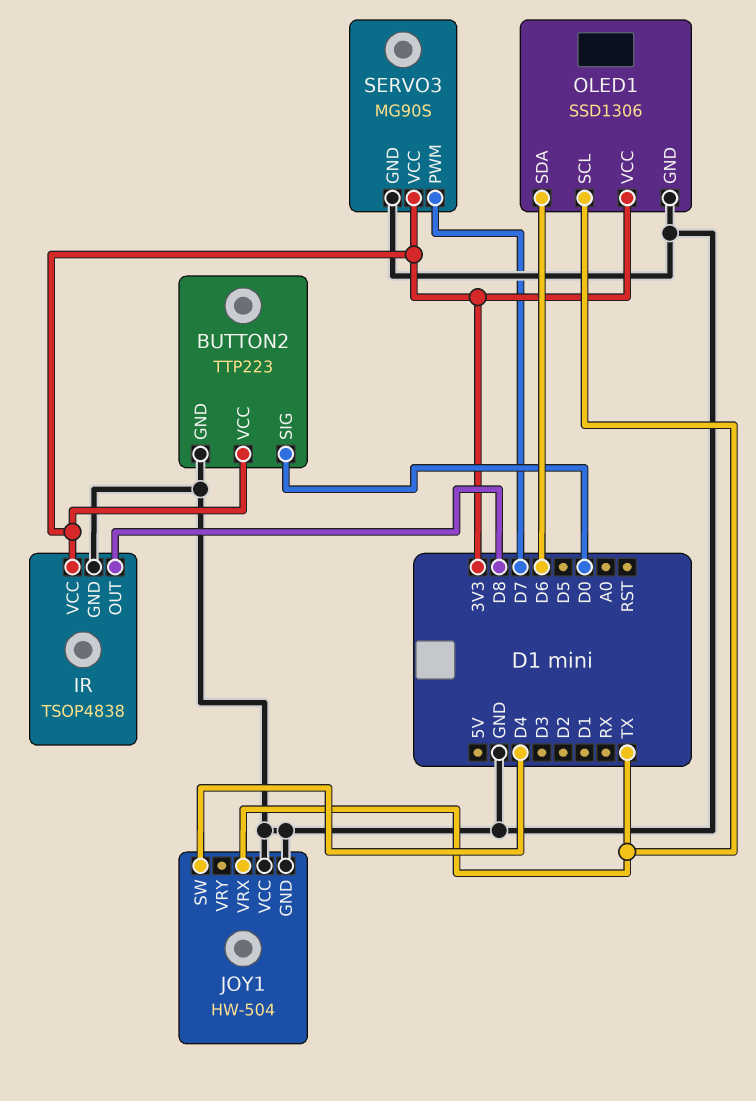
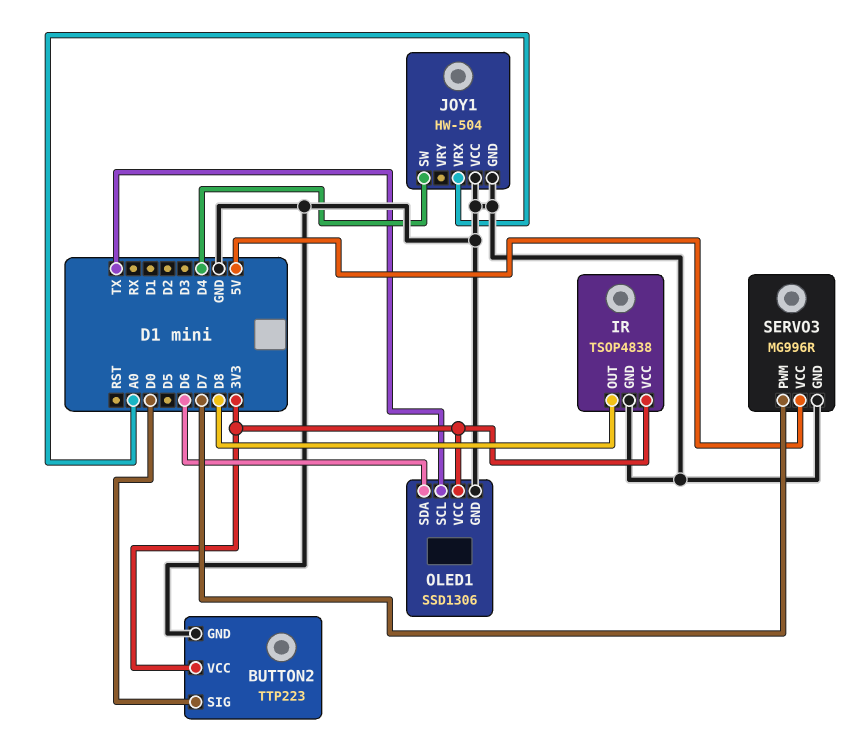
JOY1 pin VRX: TX -> A0
SERVO3: MG90S -> MG996R
SERVO3 pin VCC: 3V3 -> 5V

